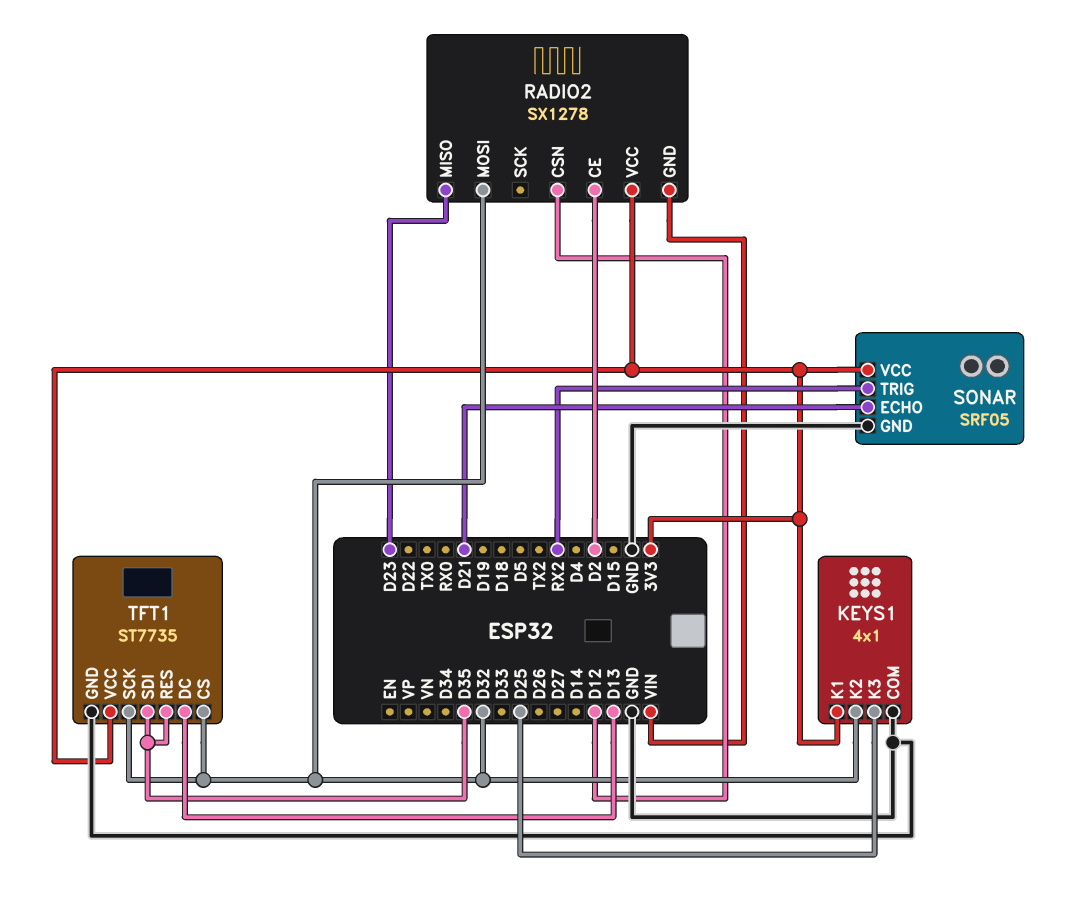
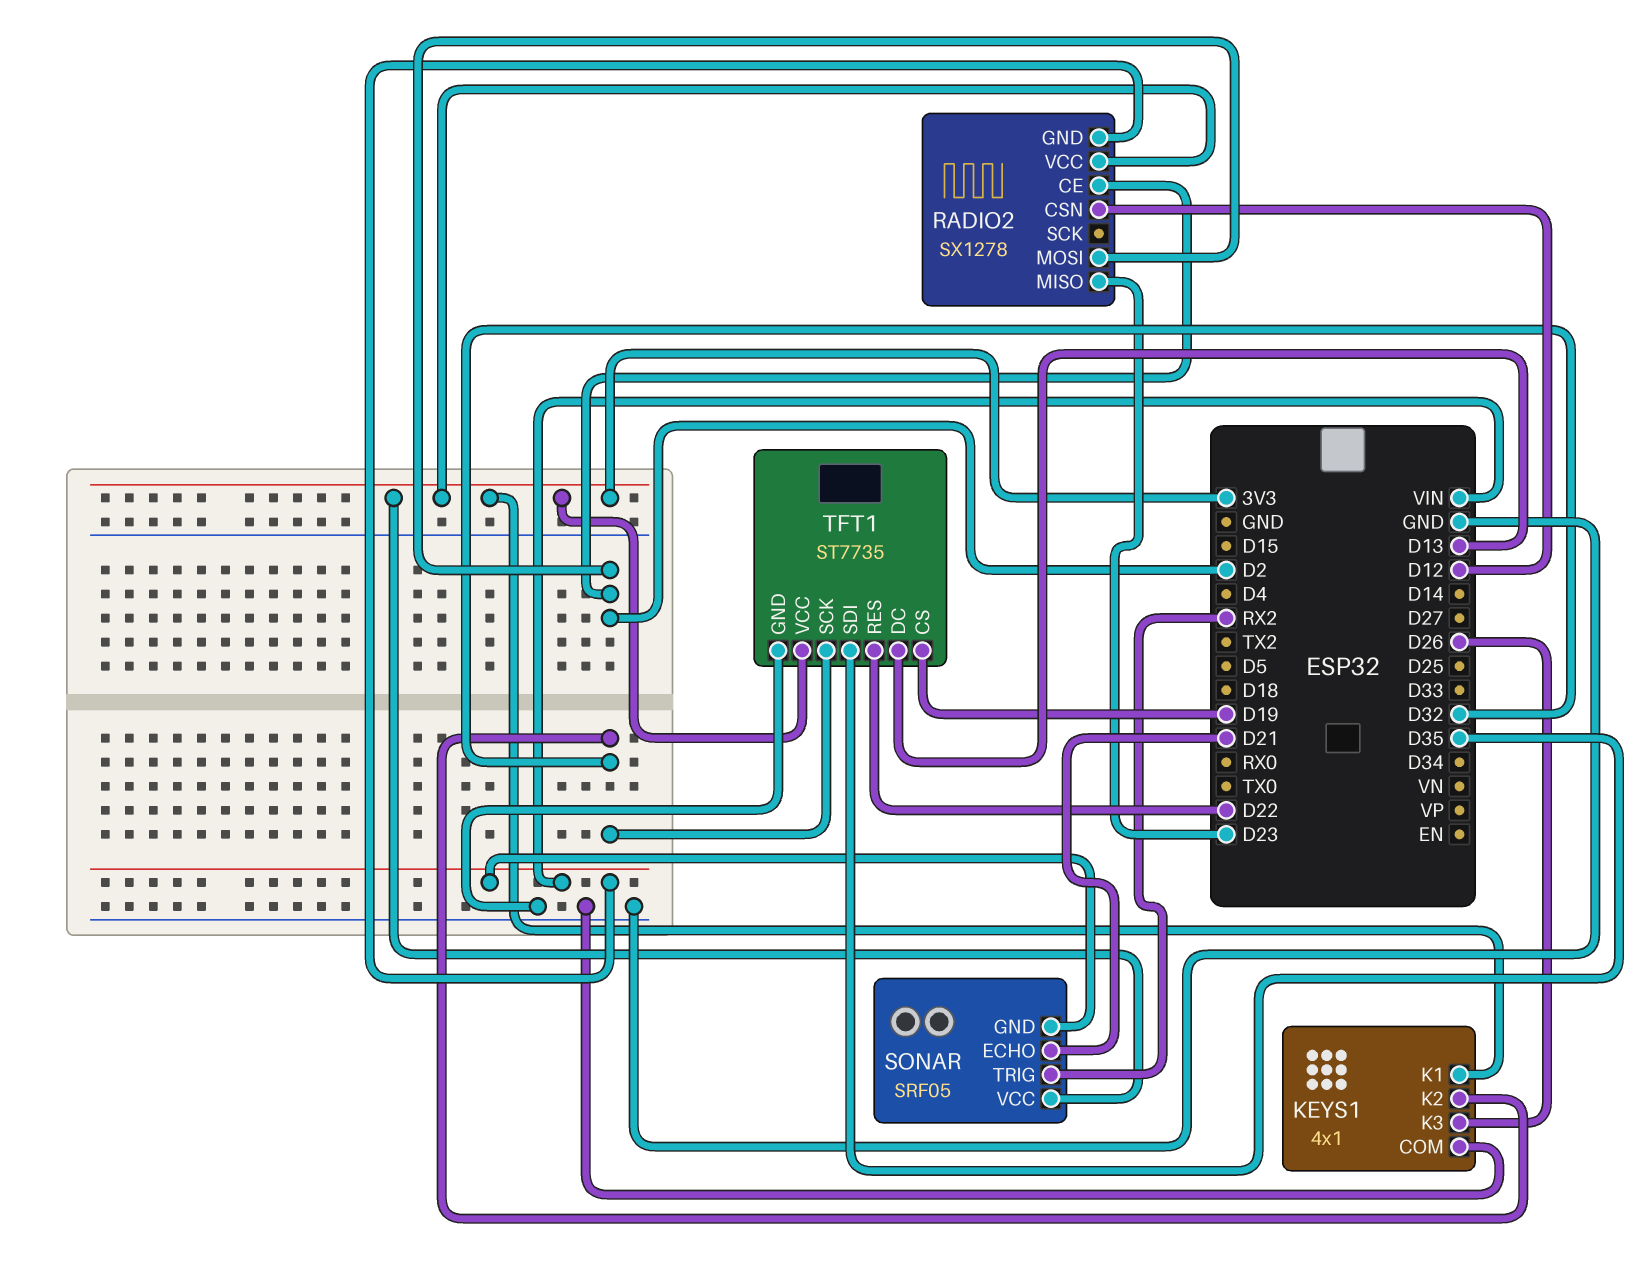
KEYS1 pin K3: D25 -> D26
RADIO2 pin MOSI: D32 -> D2
SONAR pin GND: GND -> VIN
TFT1 pin CS: D32 -> D19
TFT1 pin RES: D35 -> D22

